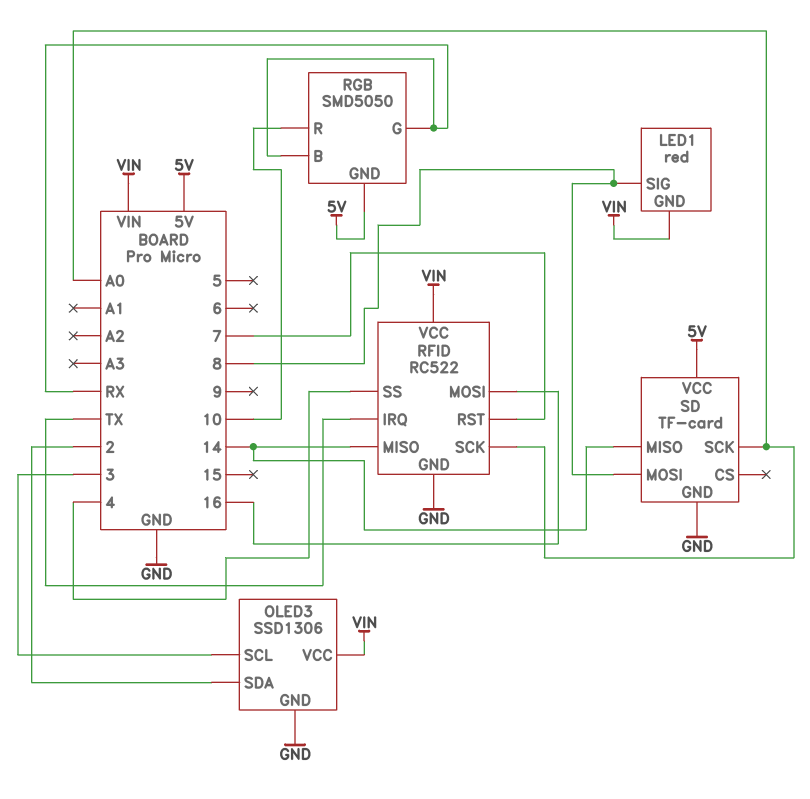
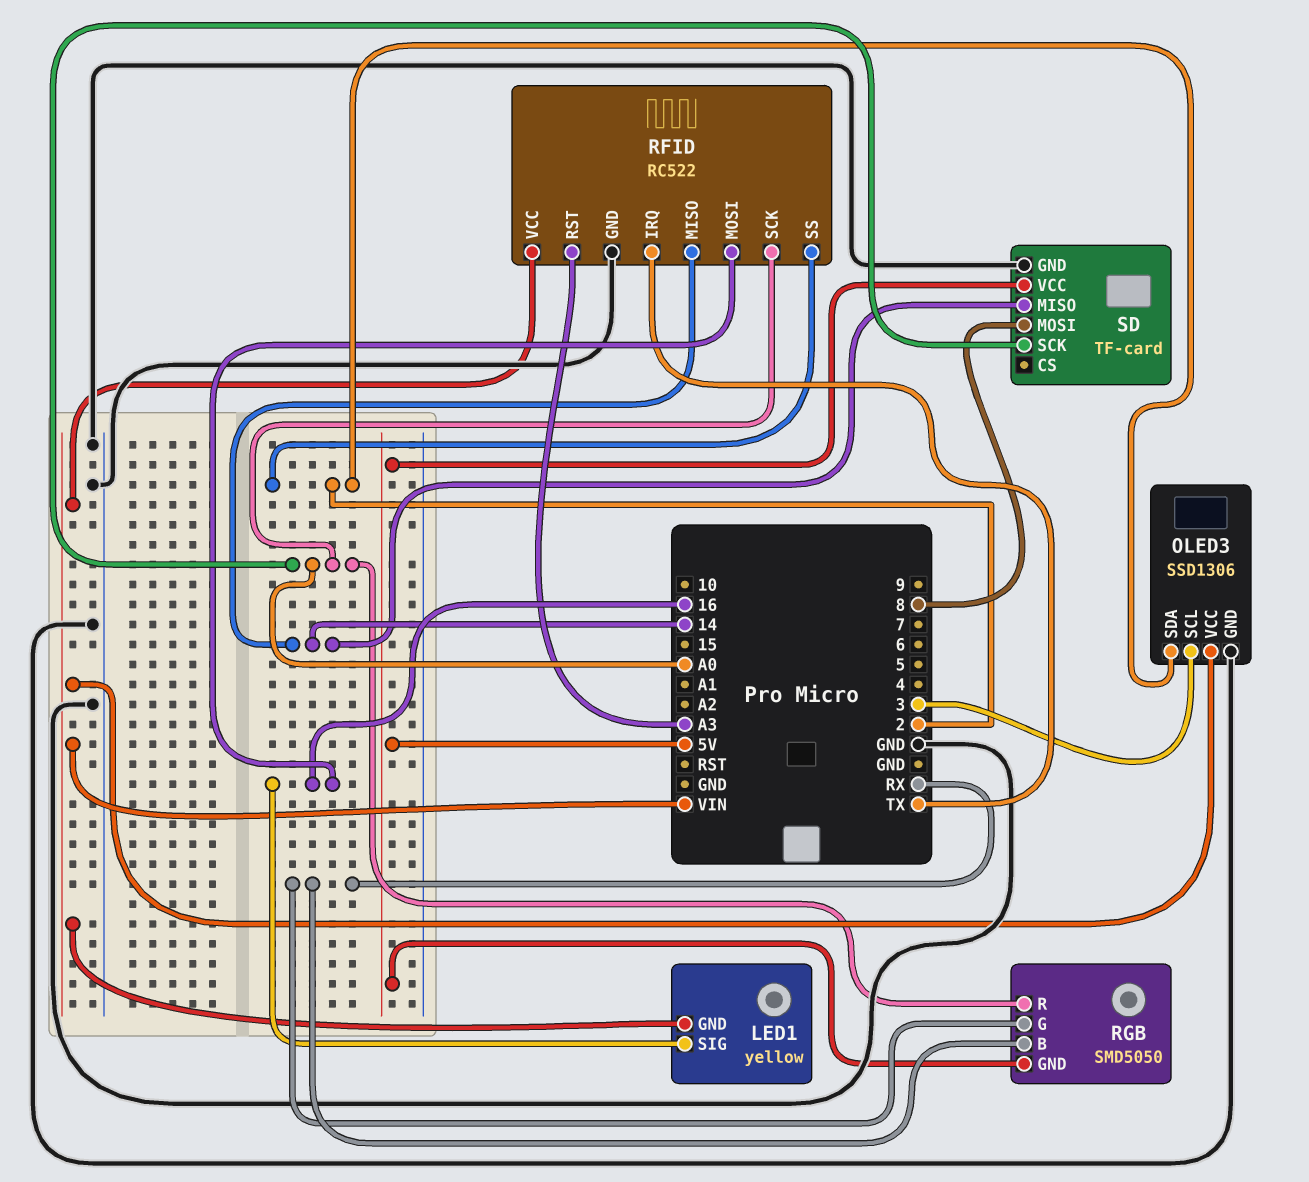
LED1: red -> yellow
LED1 pin SIG: 8 -> 16
RFID pin RST: 7 -> A3
RFID pin SS: 4 -> 2
RGB pin R: 10 -> A0

